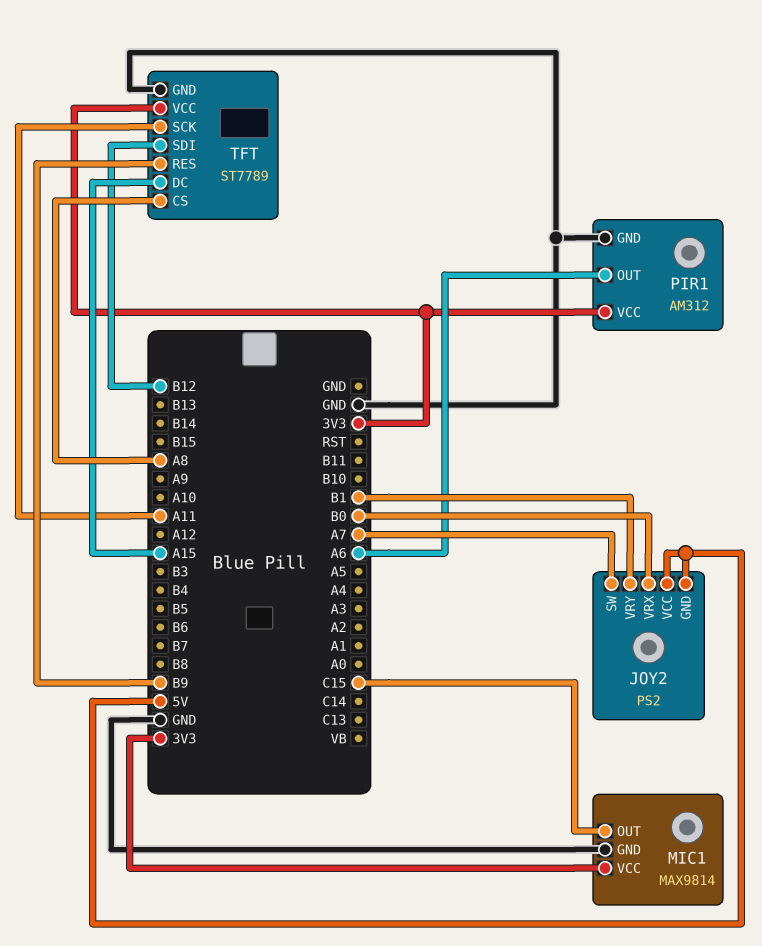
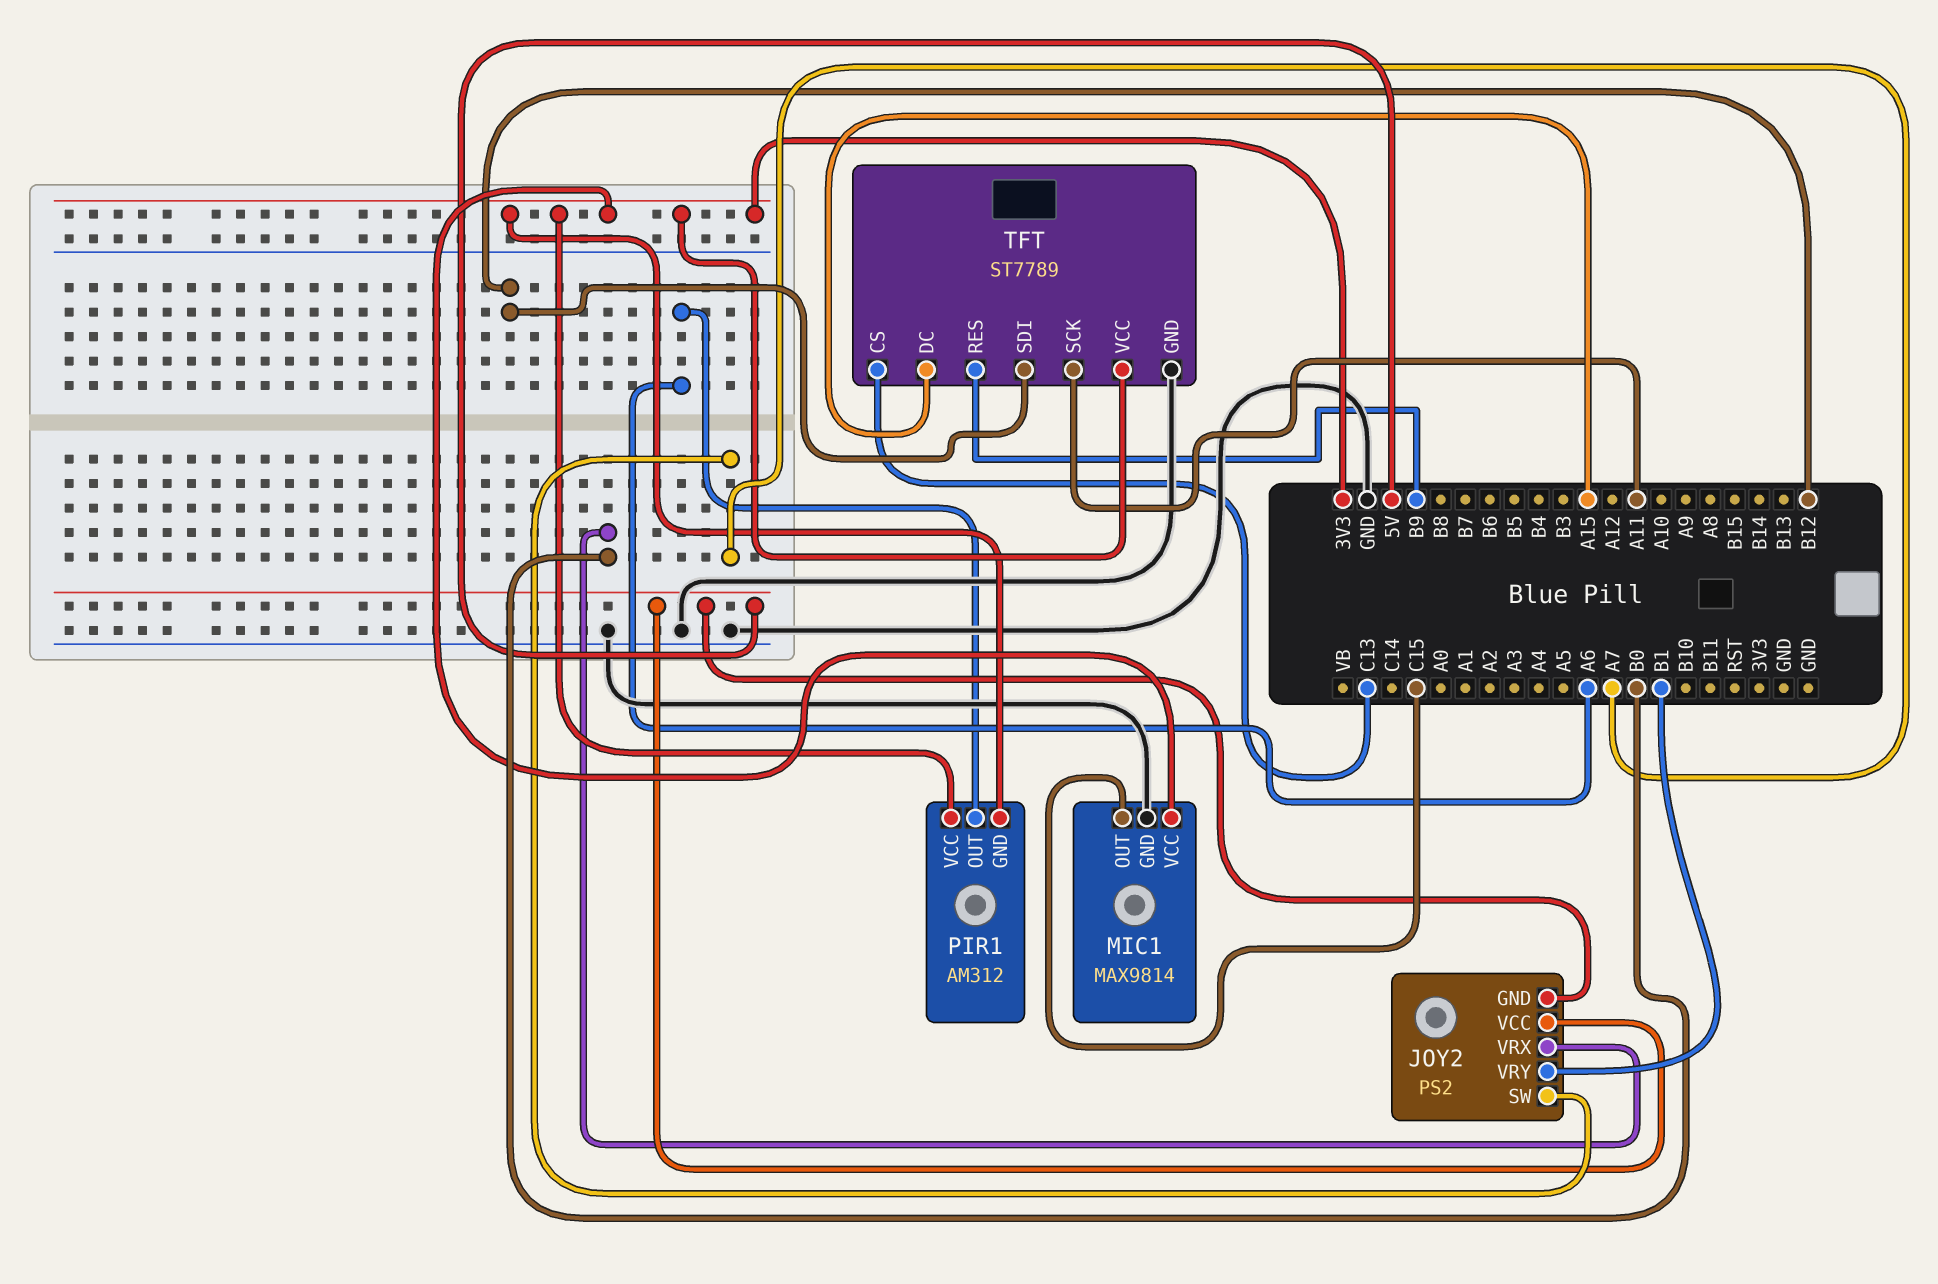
PIR1 pin GND: GND -> 3V3
TFT pin CS: A8 -> C13

